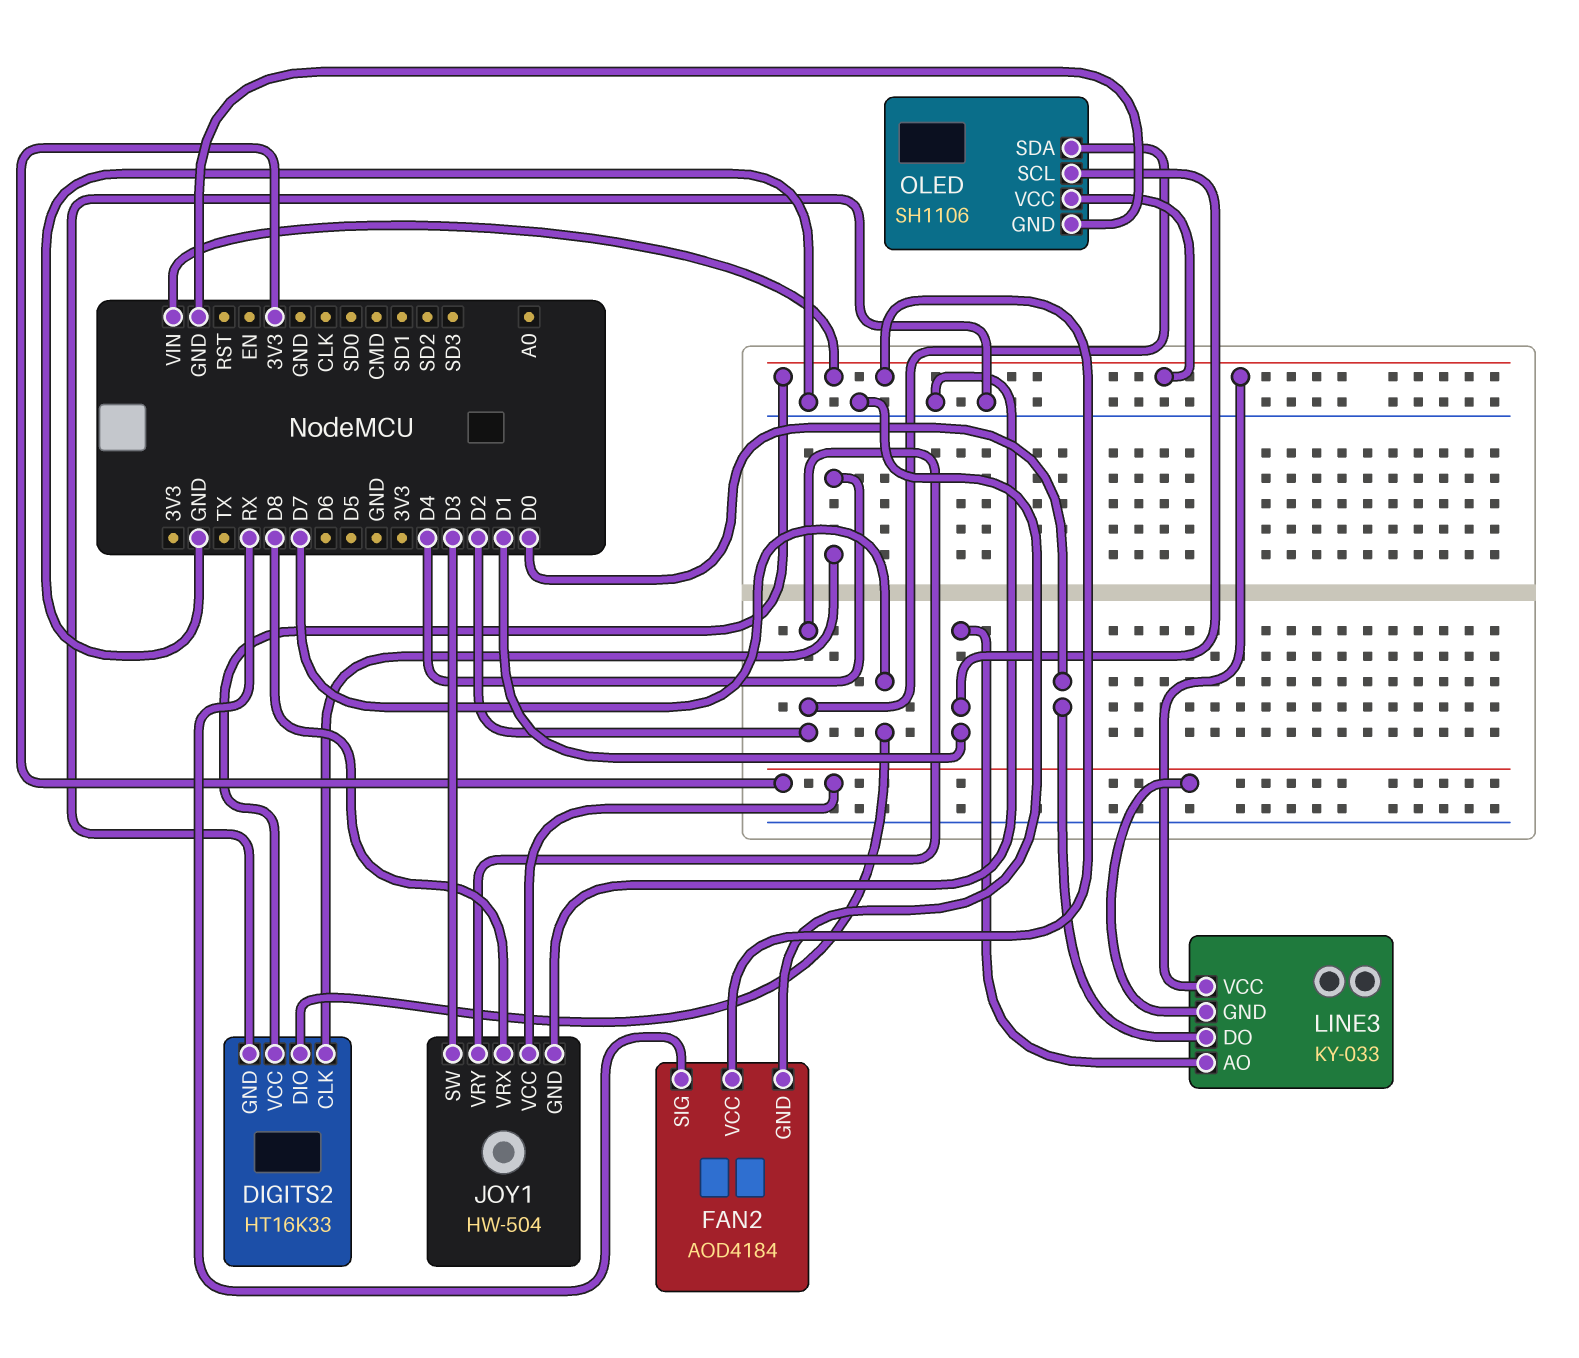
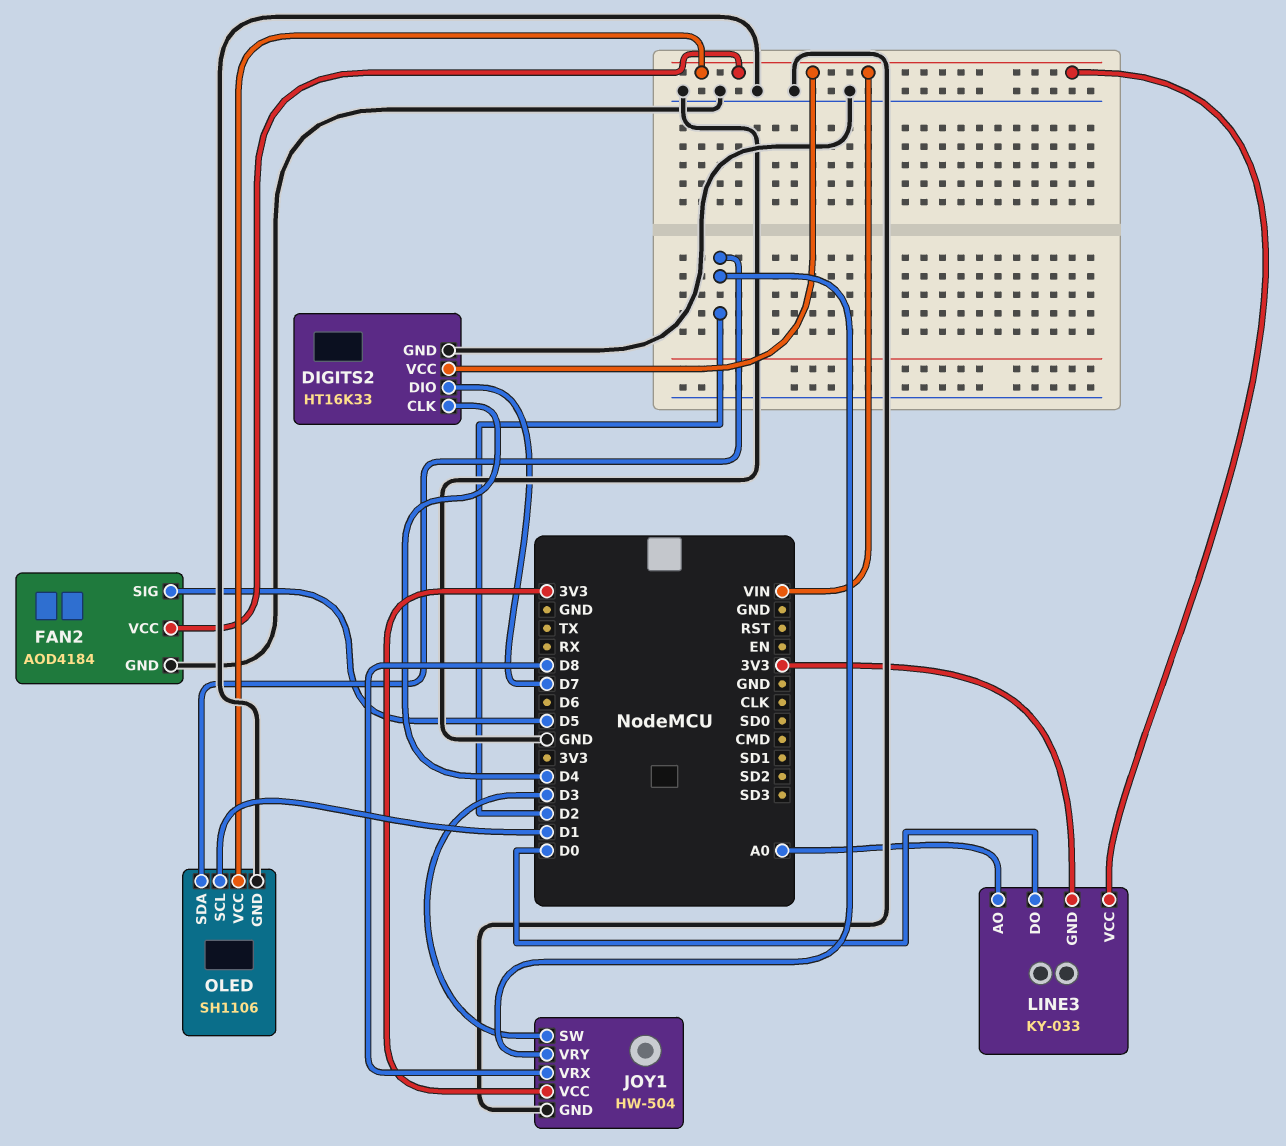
FAN2 pin SIG: RX -> D5
LINE3 pin AO: D1 -> A0

